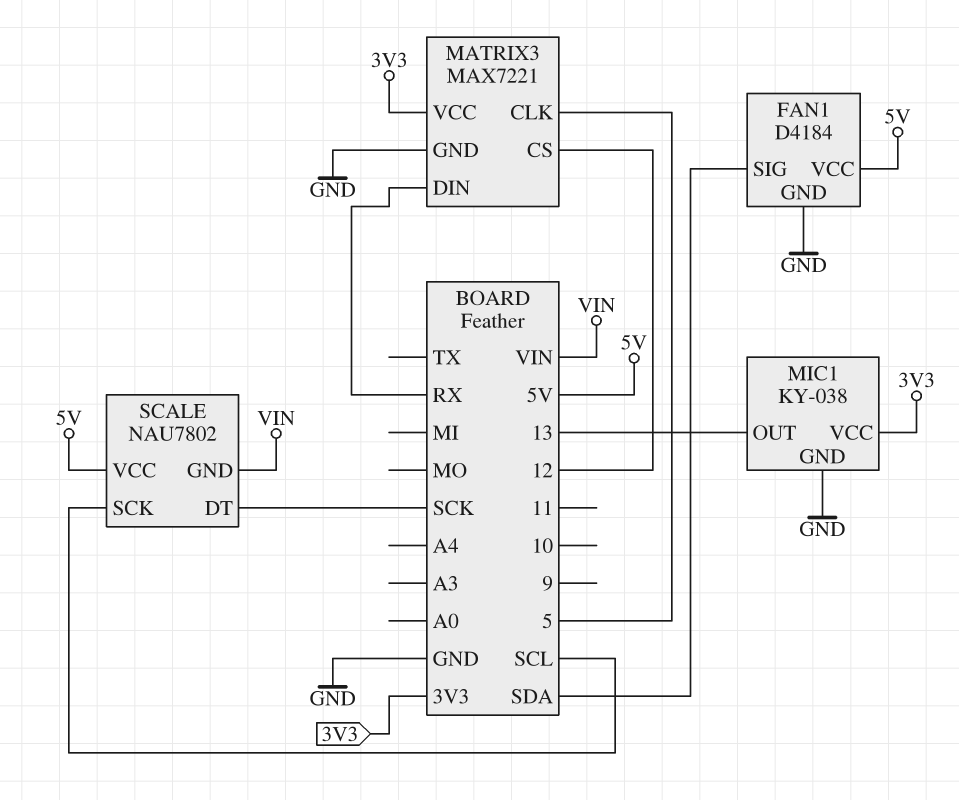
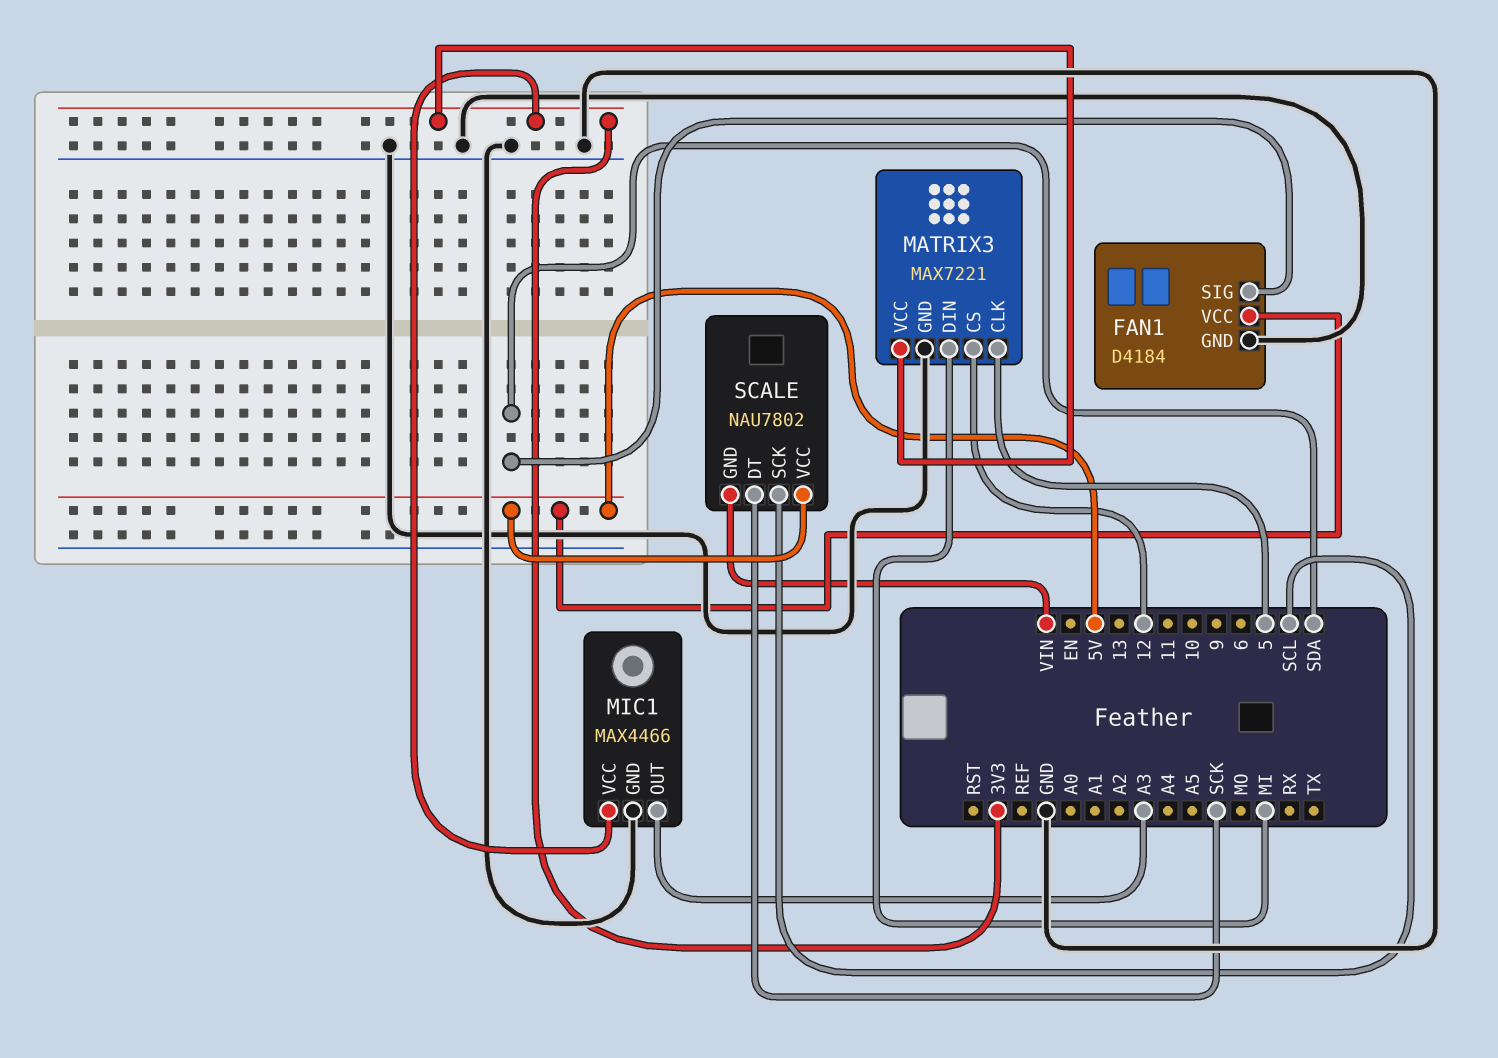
MATRIX3 pin DIN: RX -> MI
MIC1: KY-038 -> MAX4466
MIC1 pin OUT: 13 -> A3

